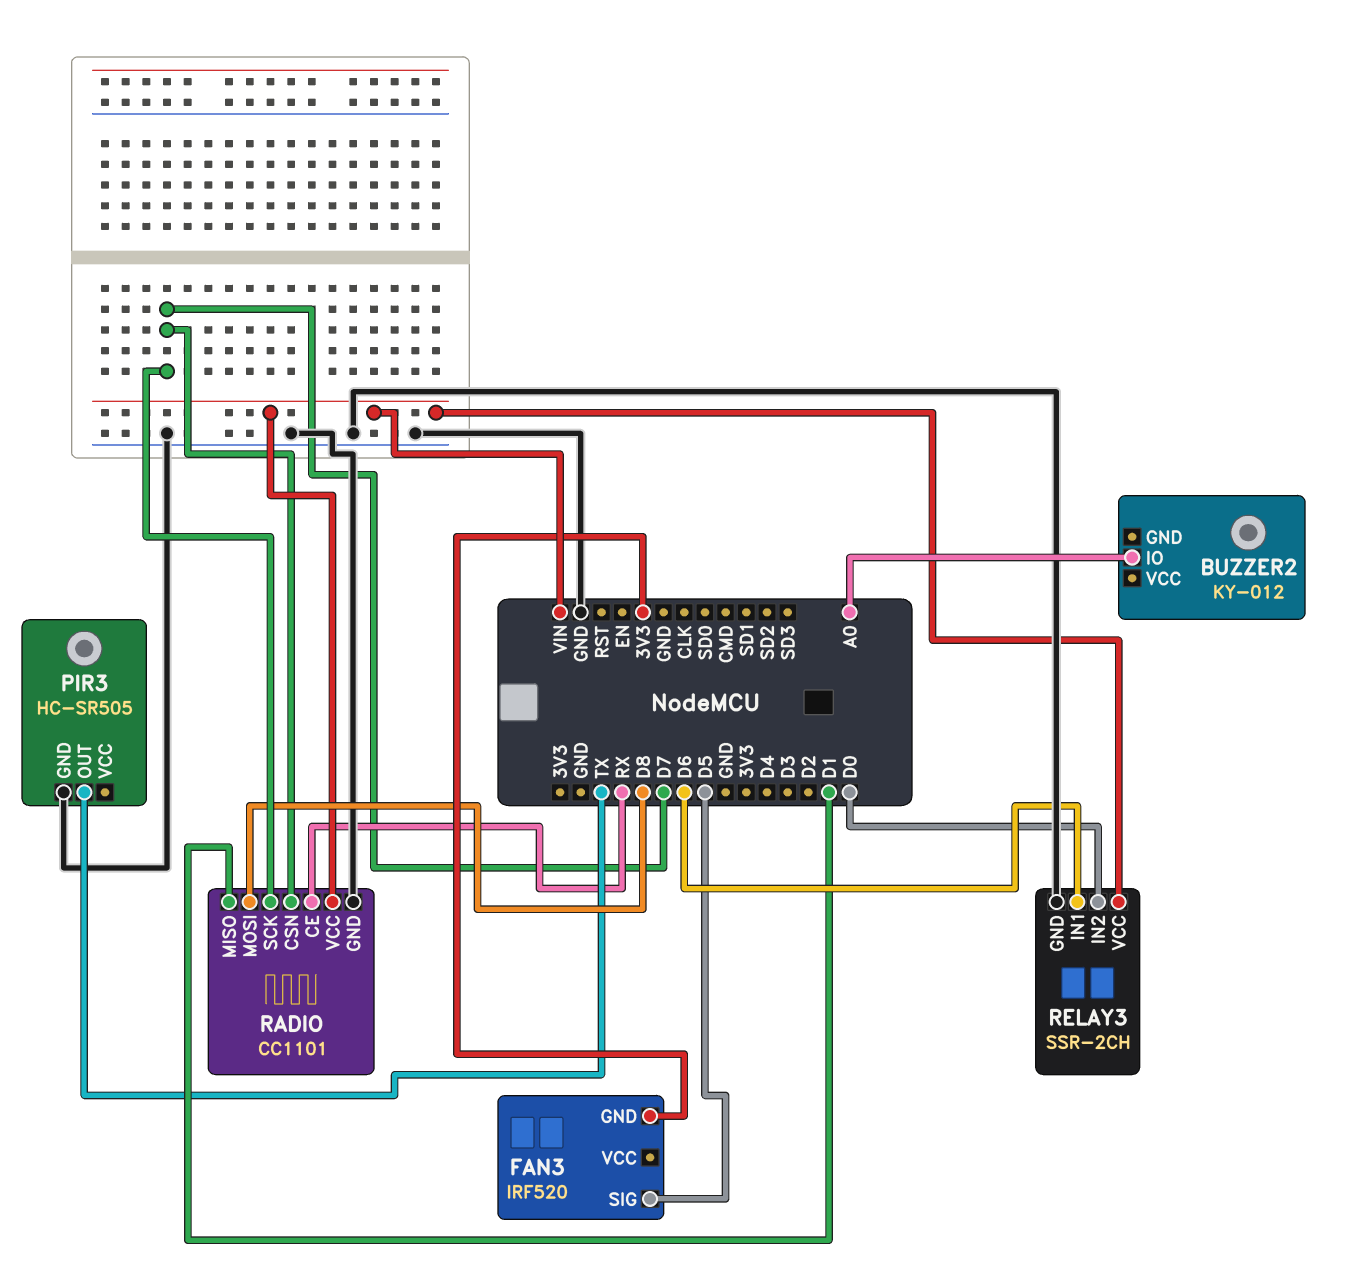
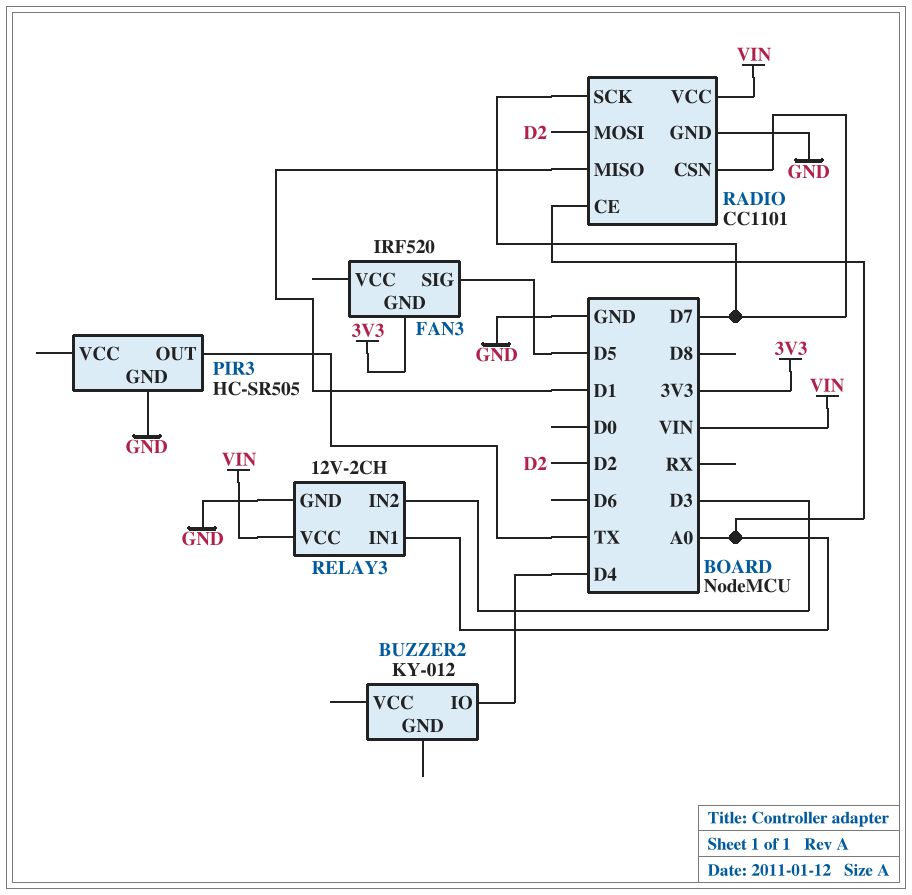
BUZZER2 pin IO: A0 -> D4
RADIO pin CE: RX -> A0
RADIO pin MOSI: D8 -> D2
RELAY3: SSR-2CH -> 12V-2CH
RELAY3 pin IN1: D6 -> A0
RELAY3 pin IN2: D0 -> D3

